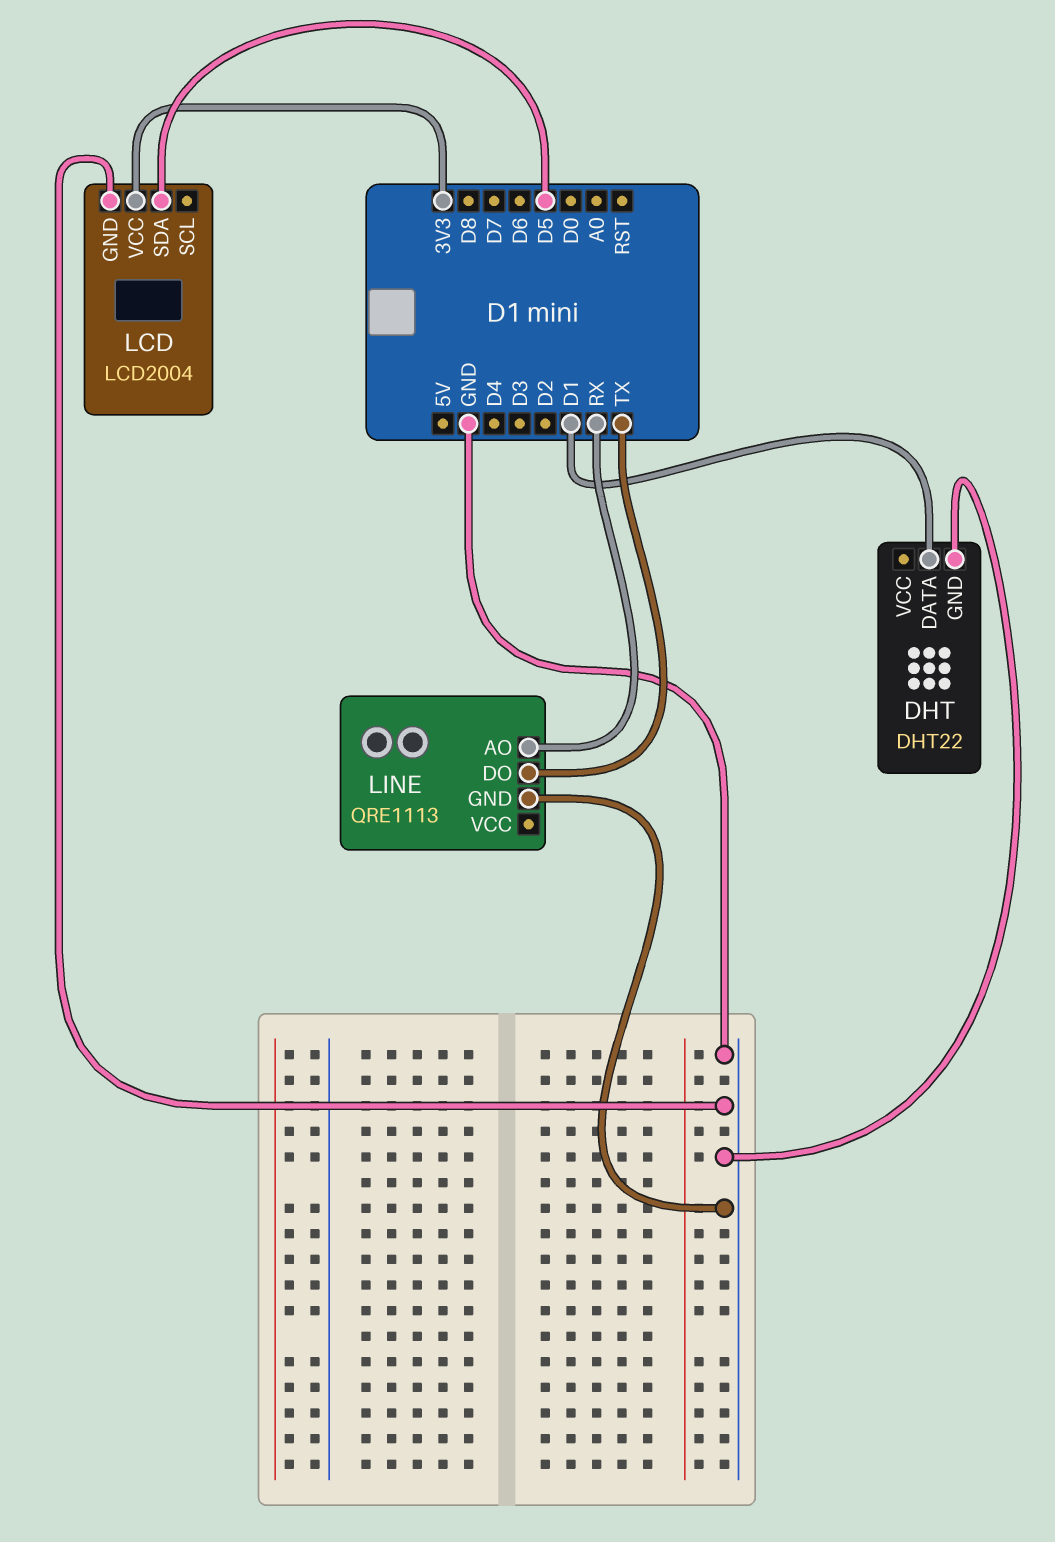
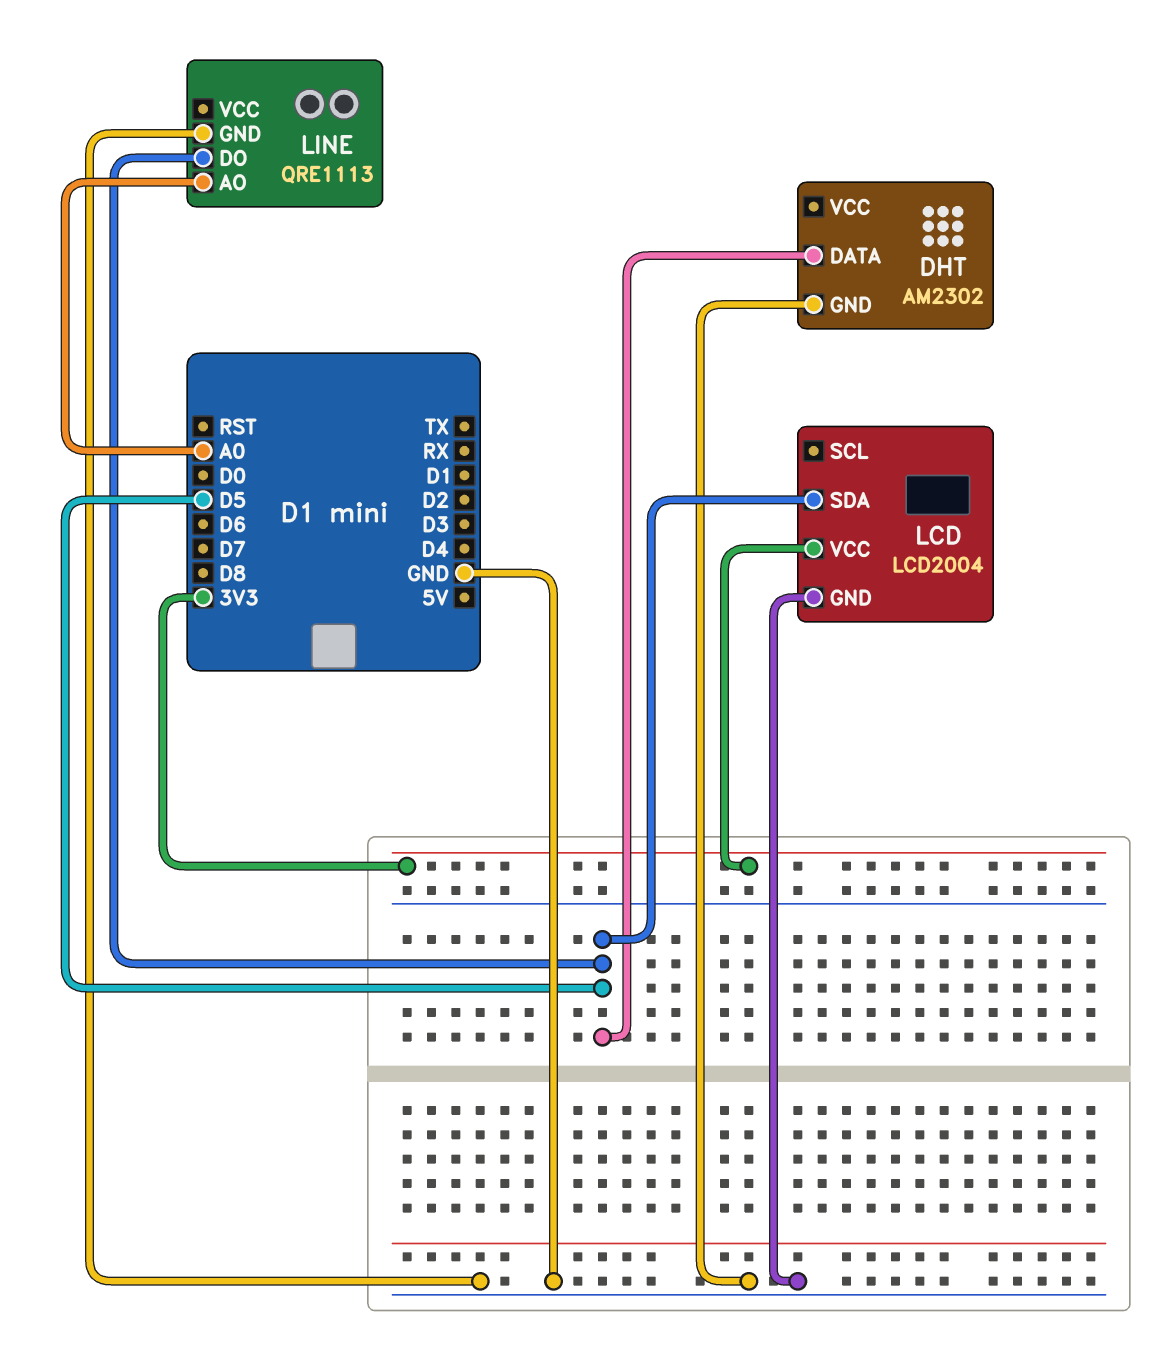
DHT: DHT22 -> AM2302
DHT pin DATA: D1 -> D5
LINE pin AO: RX -> A0
LINE pin DO: TX -> D5

